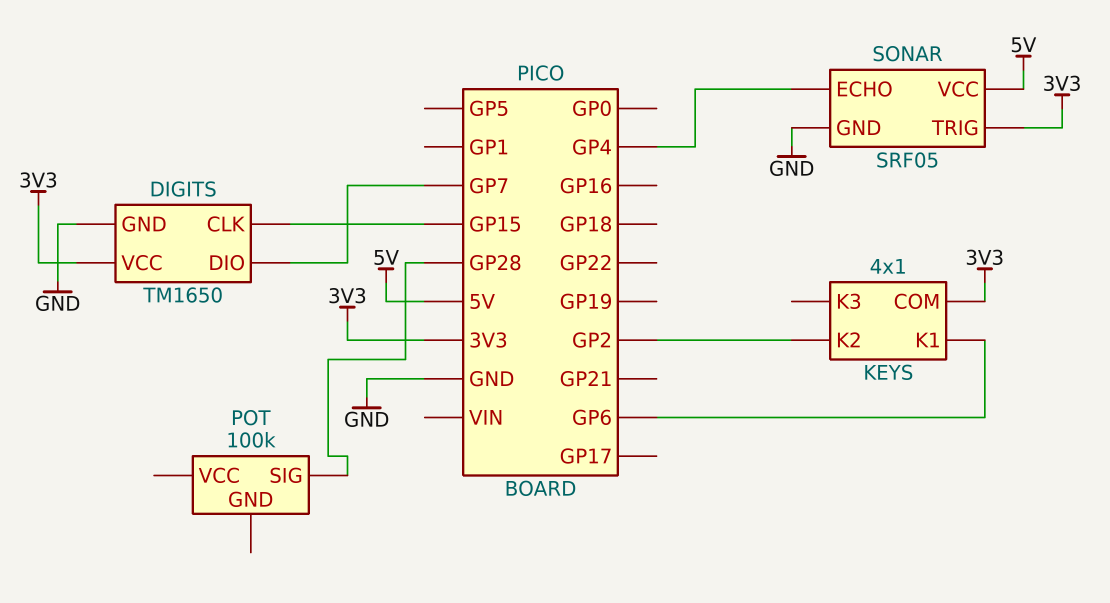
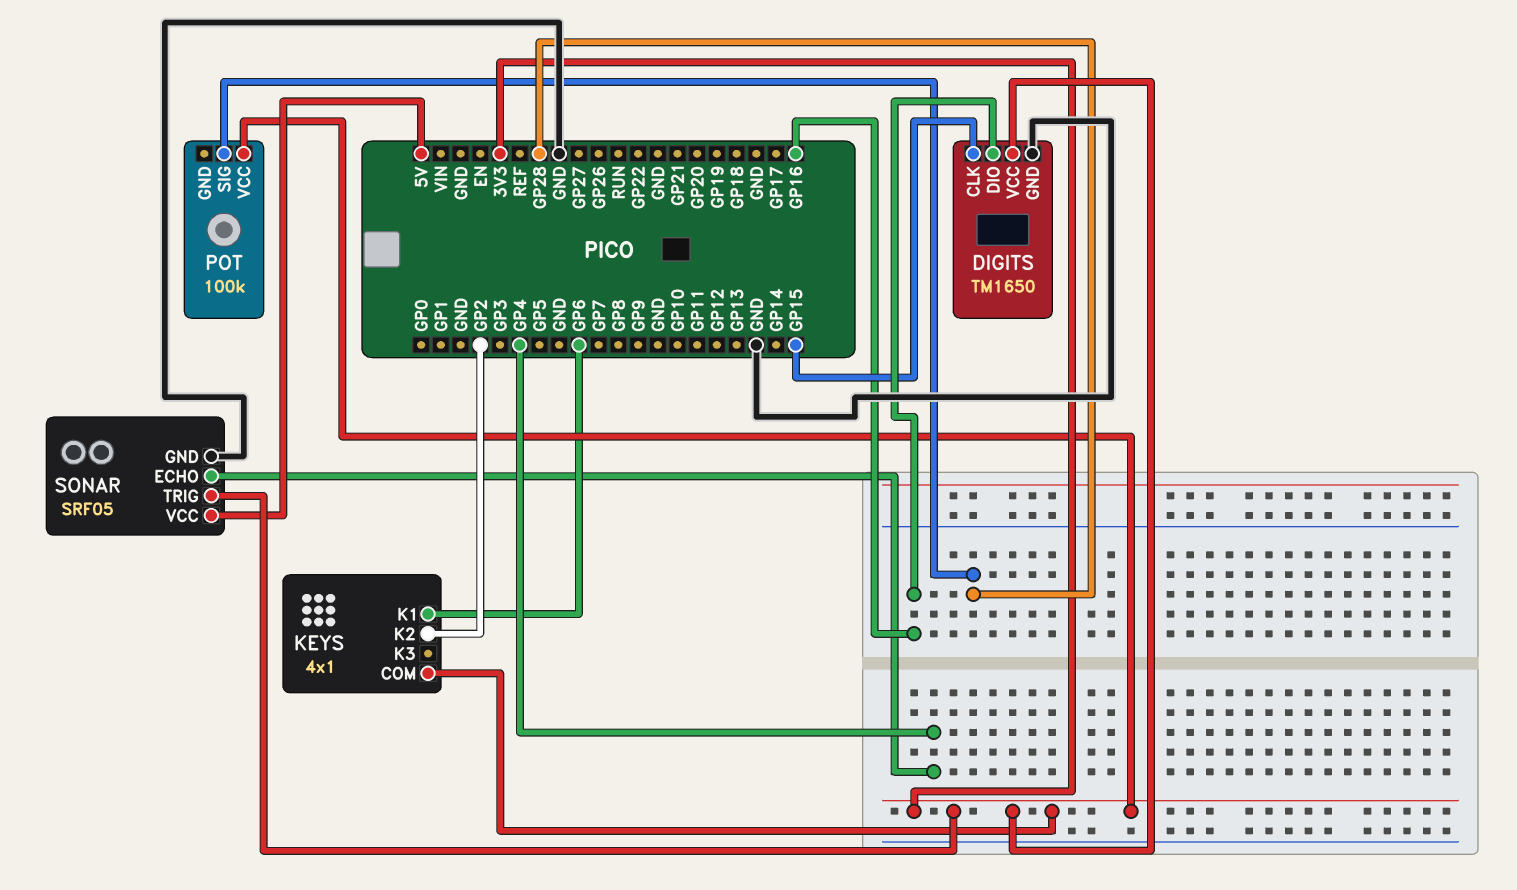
DIGITS pin DIO: GP7 -> GP16
POT pin VCC: none -> 3V3

